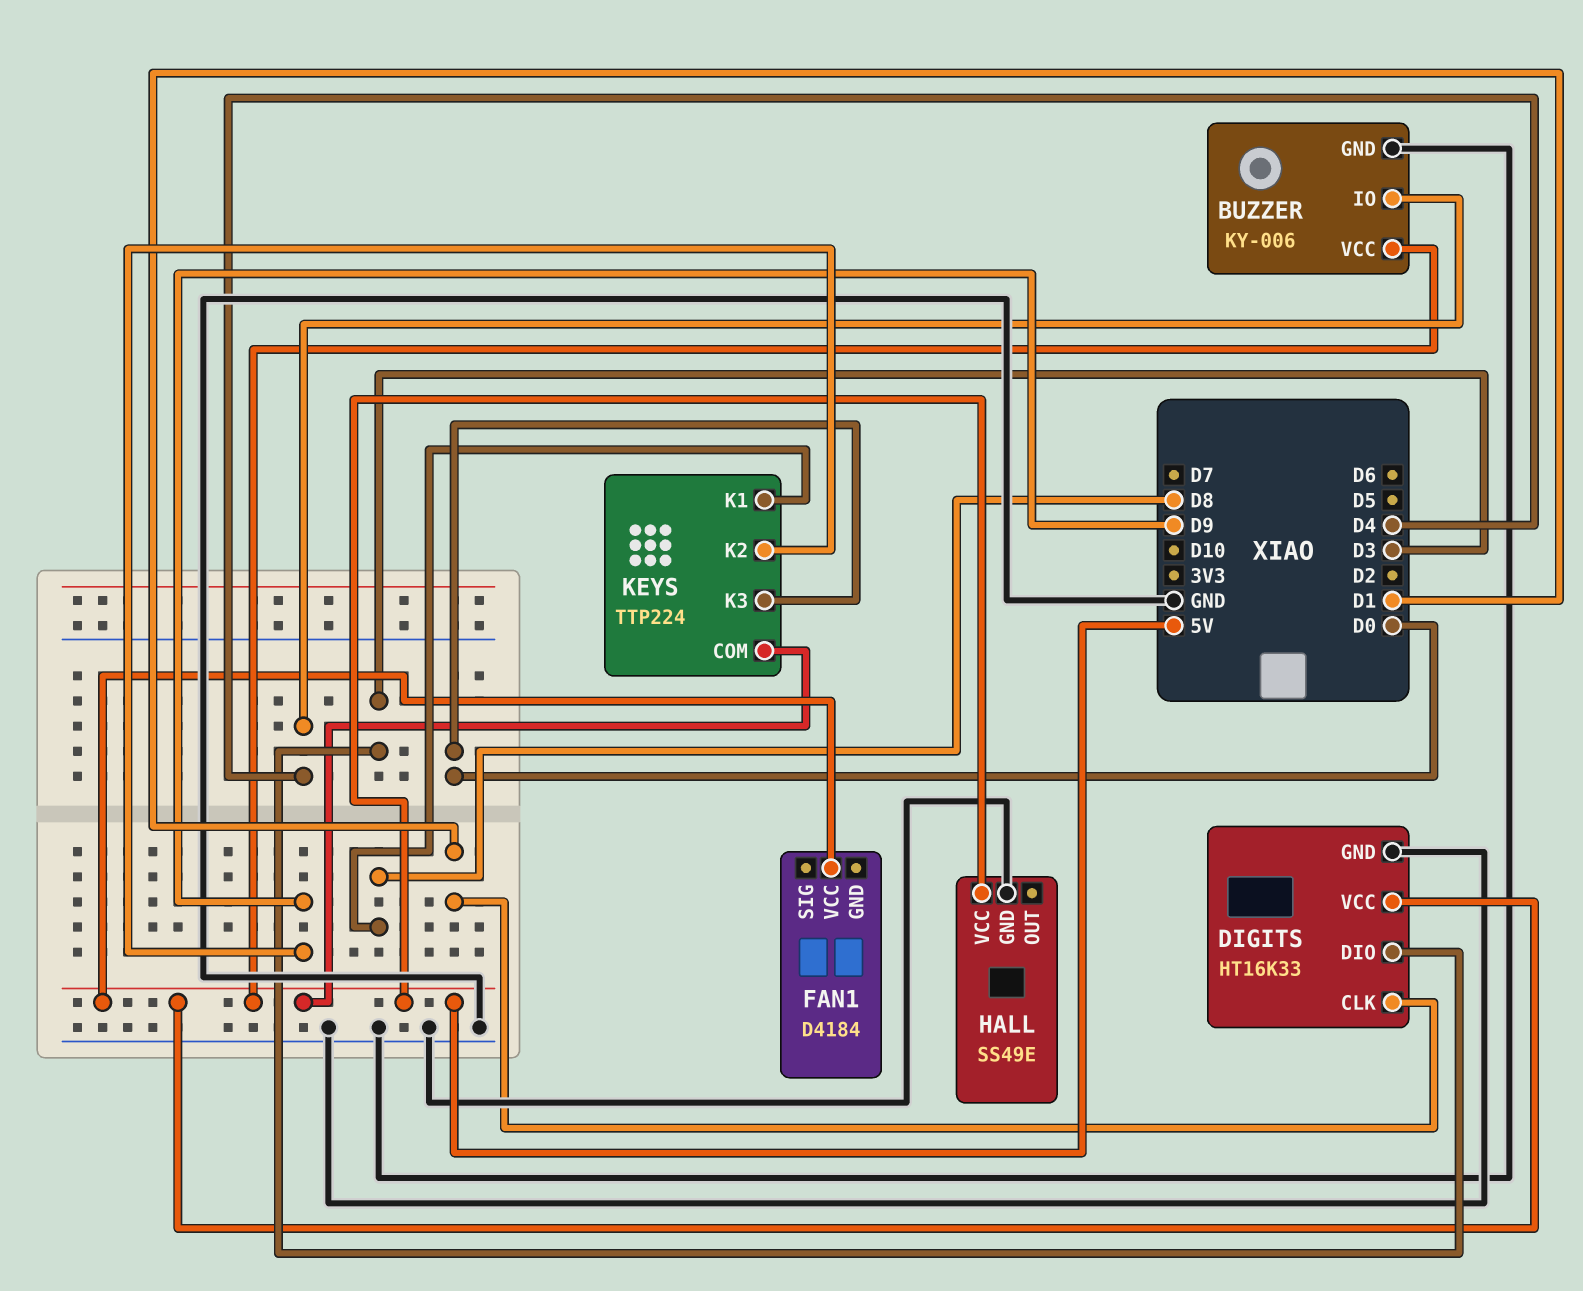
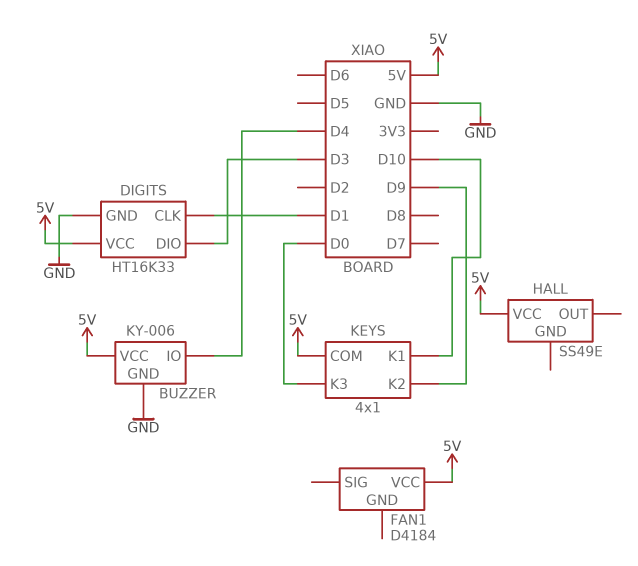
HALL pin GND: GND -> none
KEYS: TTP224 -> 4x1
KEYS pin K1: D8 -> D10

